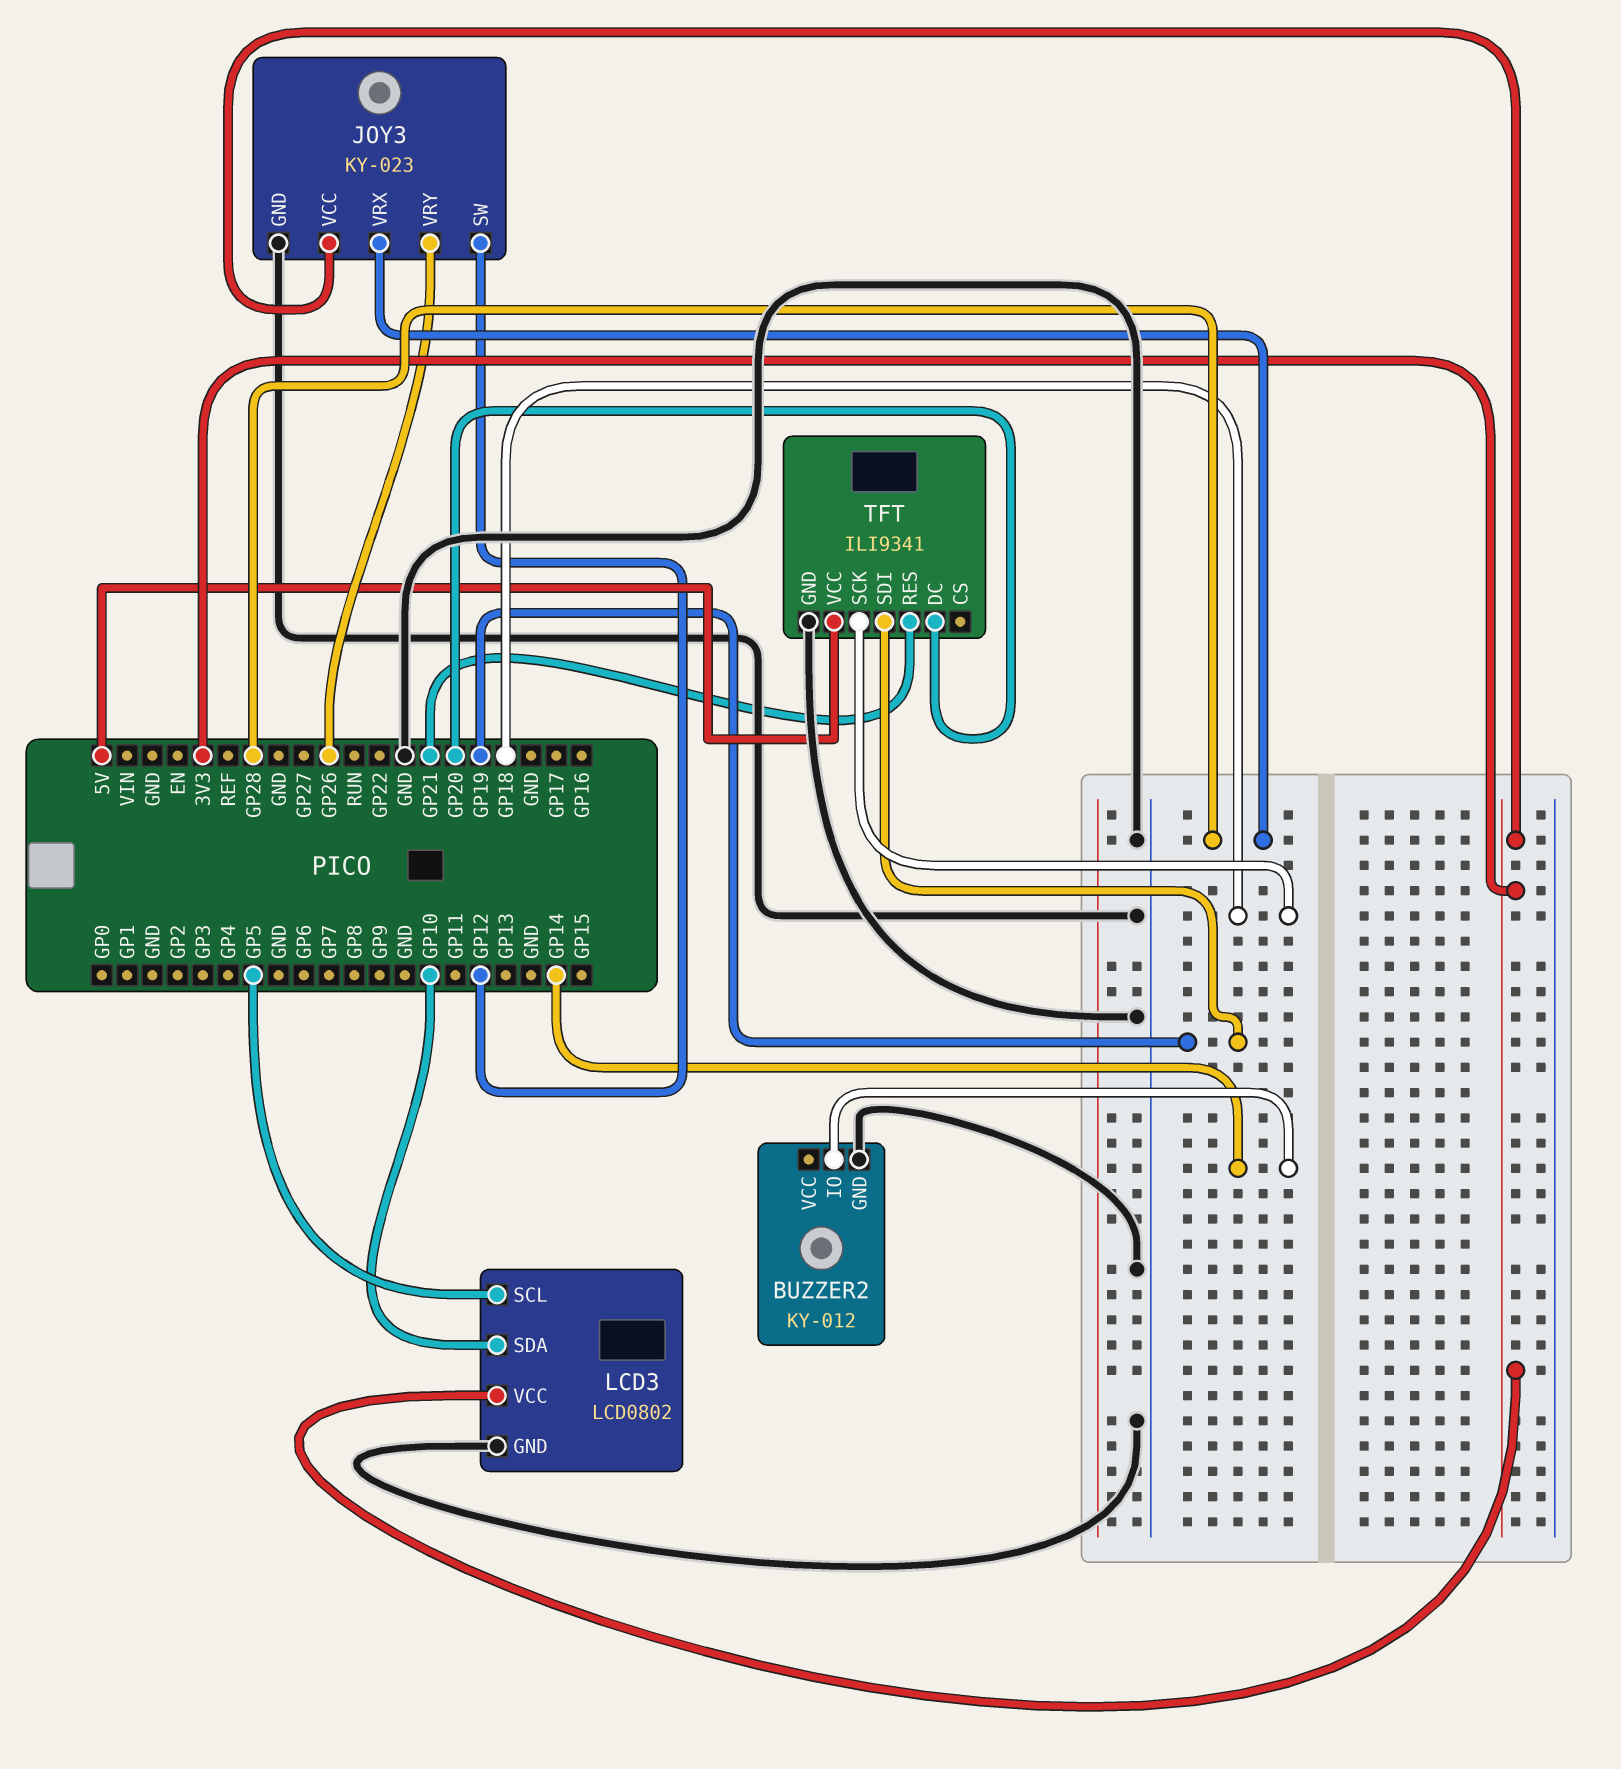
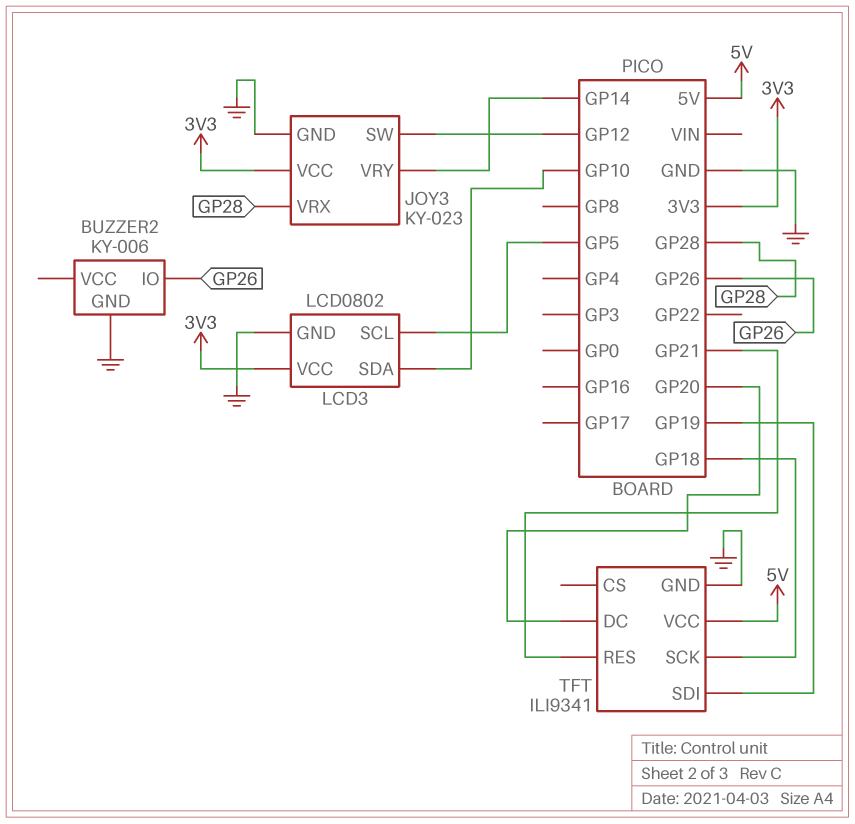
BUZZER2: KY-012 -> KY-006
BUZZER2 pin IO: GP14 -> GP26
JOY3 pin VRY: GP26 -> GP14

